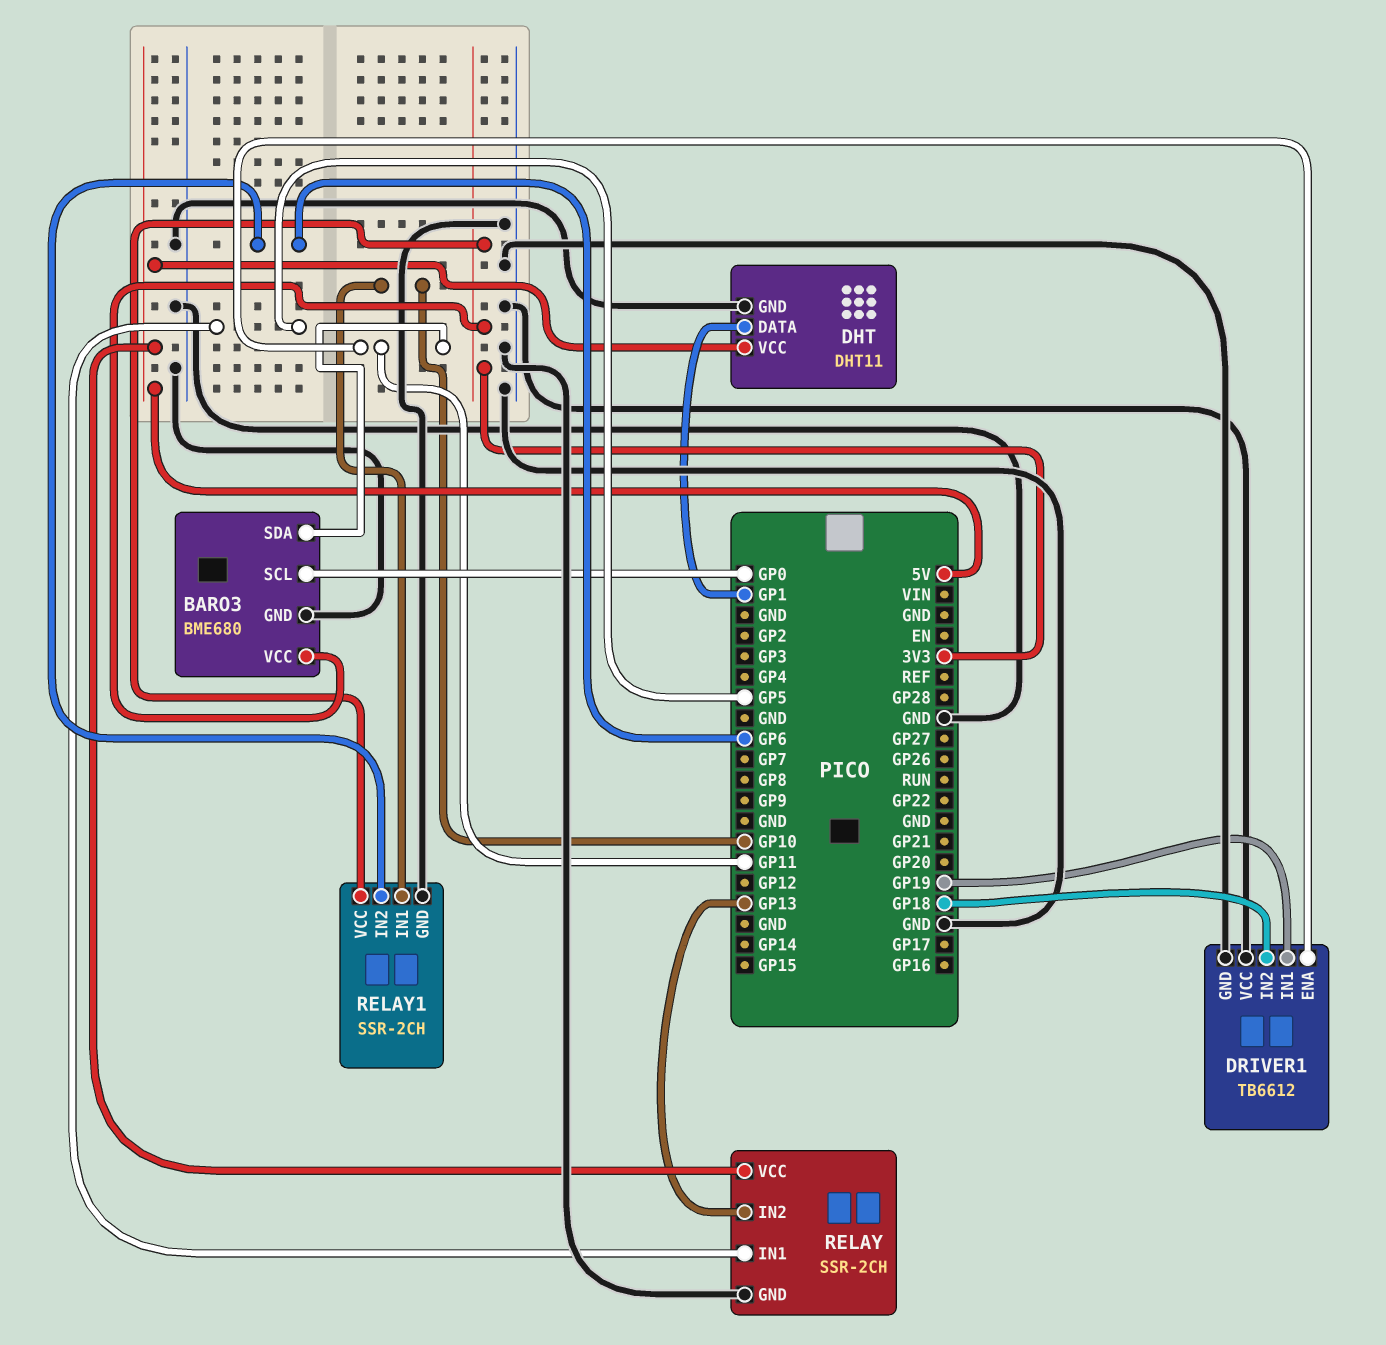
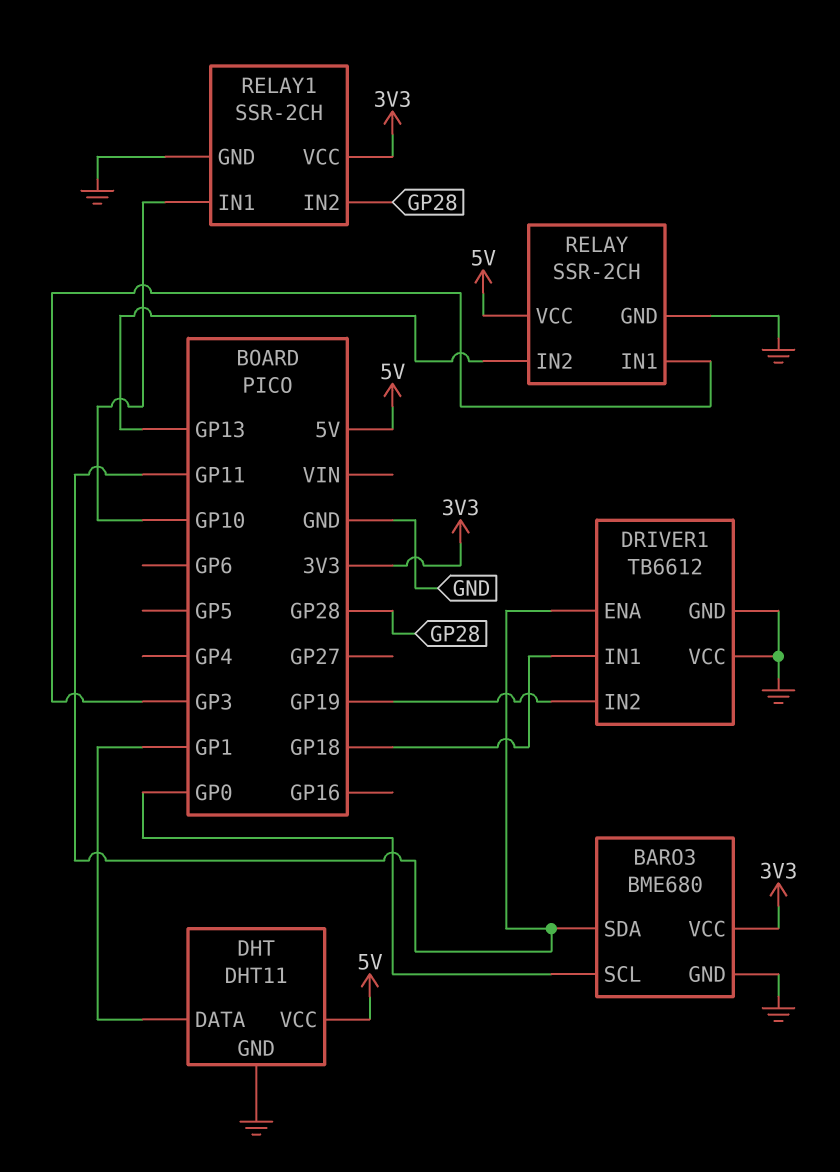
DRIVER1 pin IN1: GP19 -> GP18
DRIVER1 pin IN2: GP18 -> GP19
RELAY pin IN1: GP5 -> GP3
RELAY1 pin IN2: GP6 -> GP28

